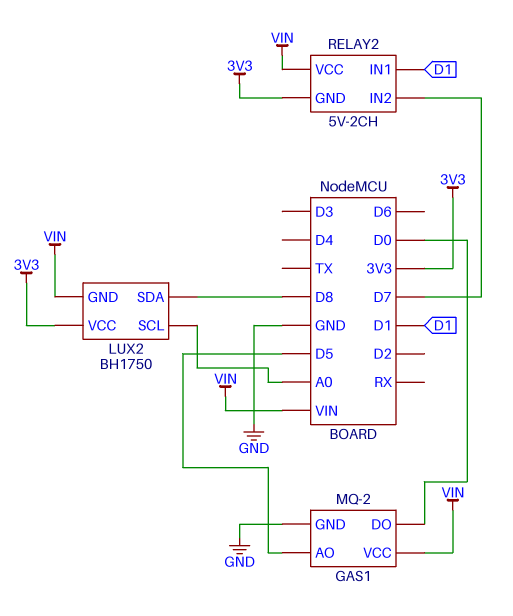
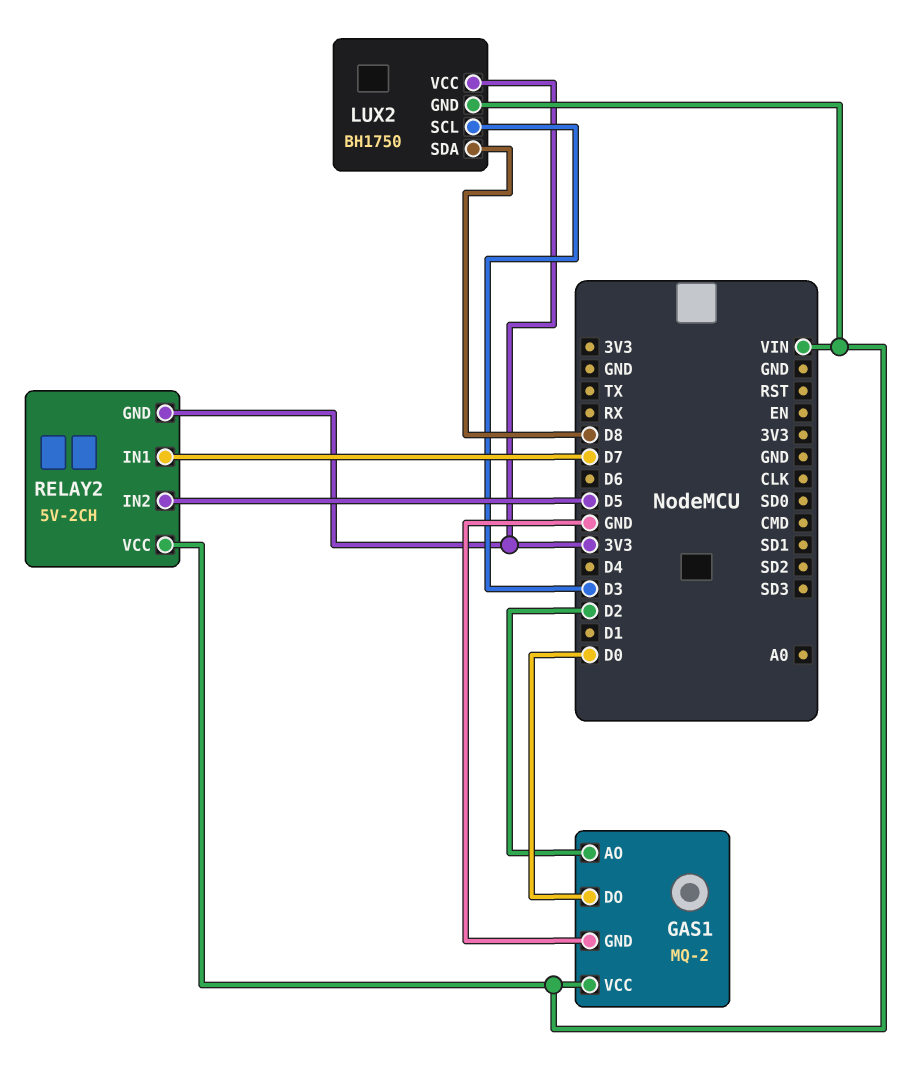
GAS1 pin AO: D5 -> D2
LUX2 pin SCL: A0 -> D3
RELAY2 pin IN1: D1 -> D7
RELAY2 pin IN2: D7 -> D5

